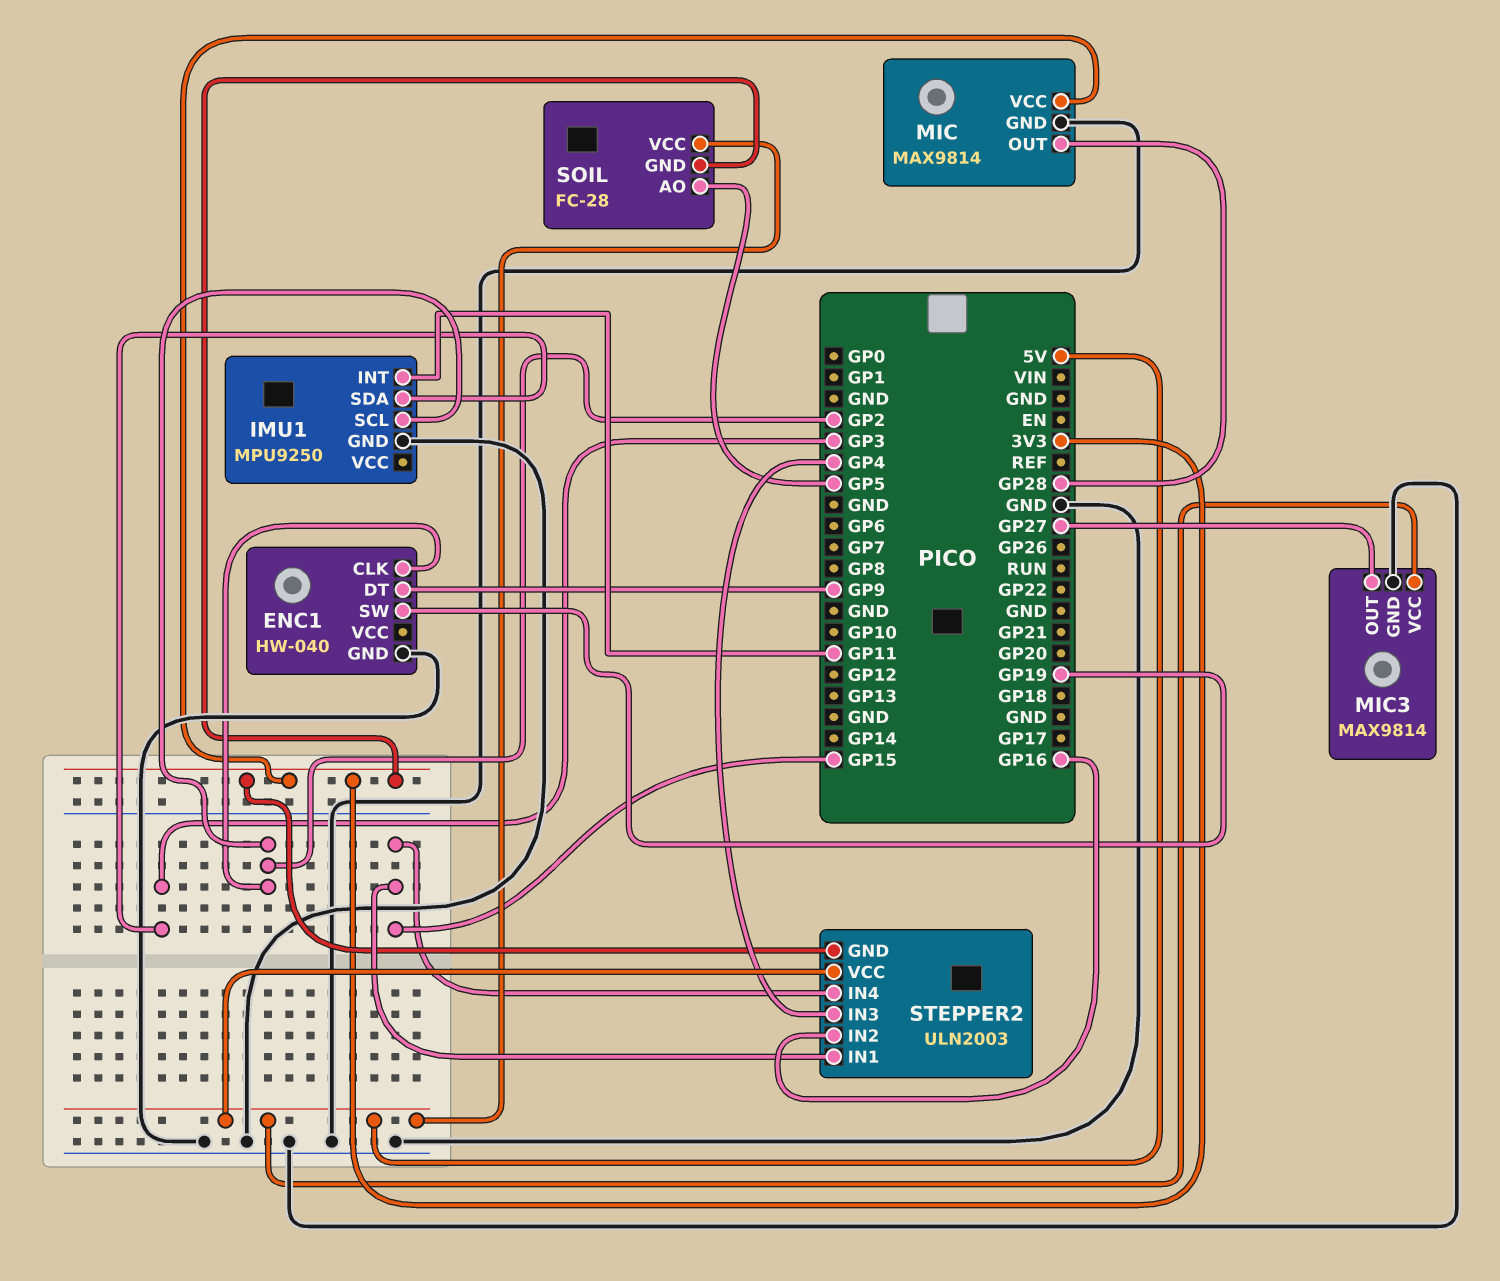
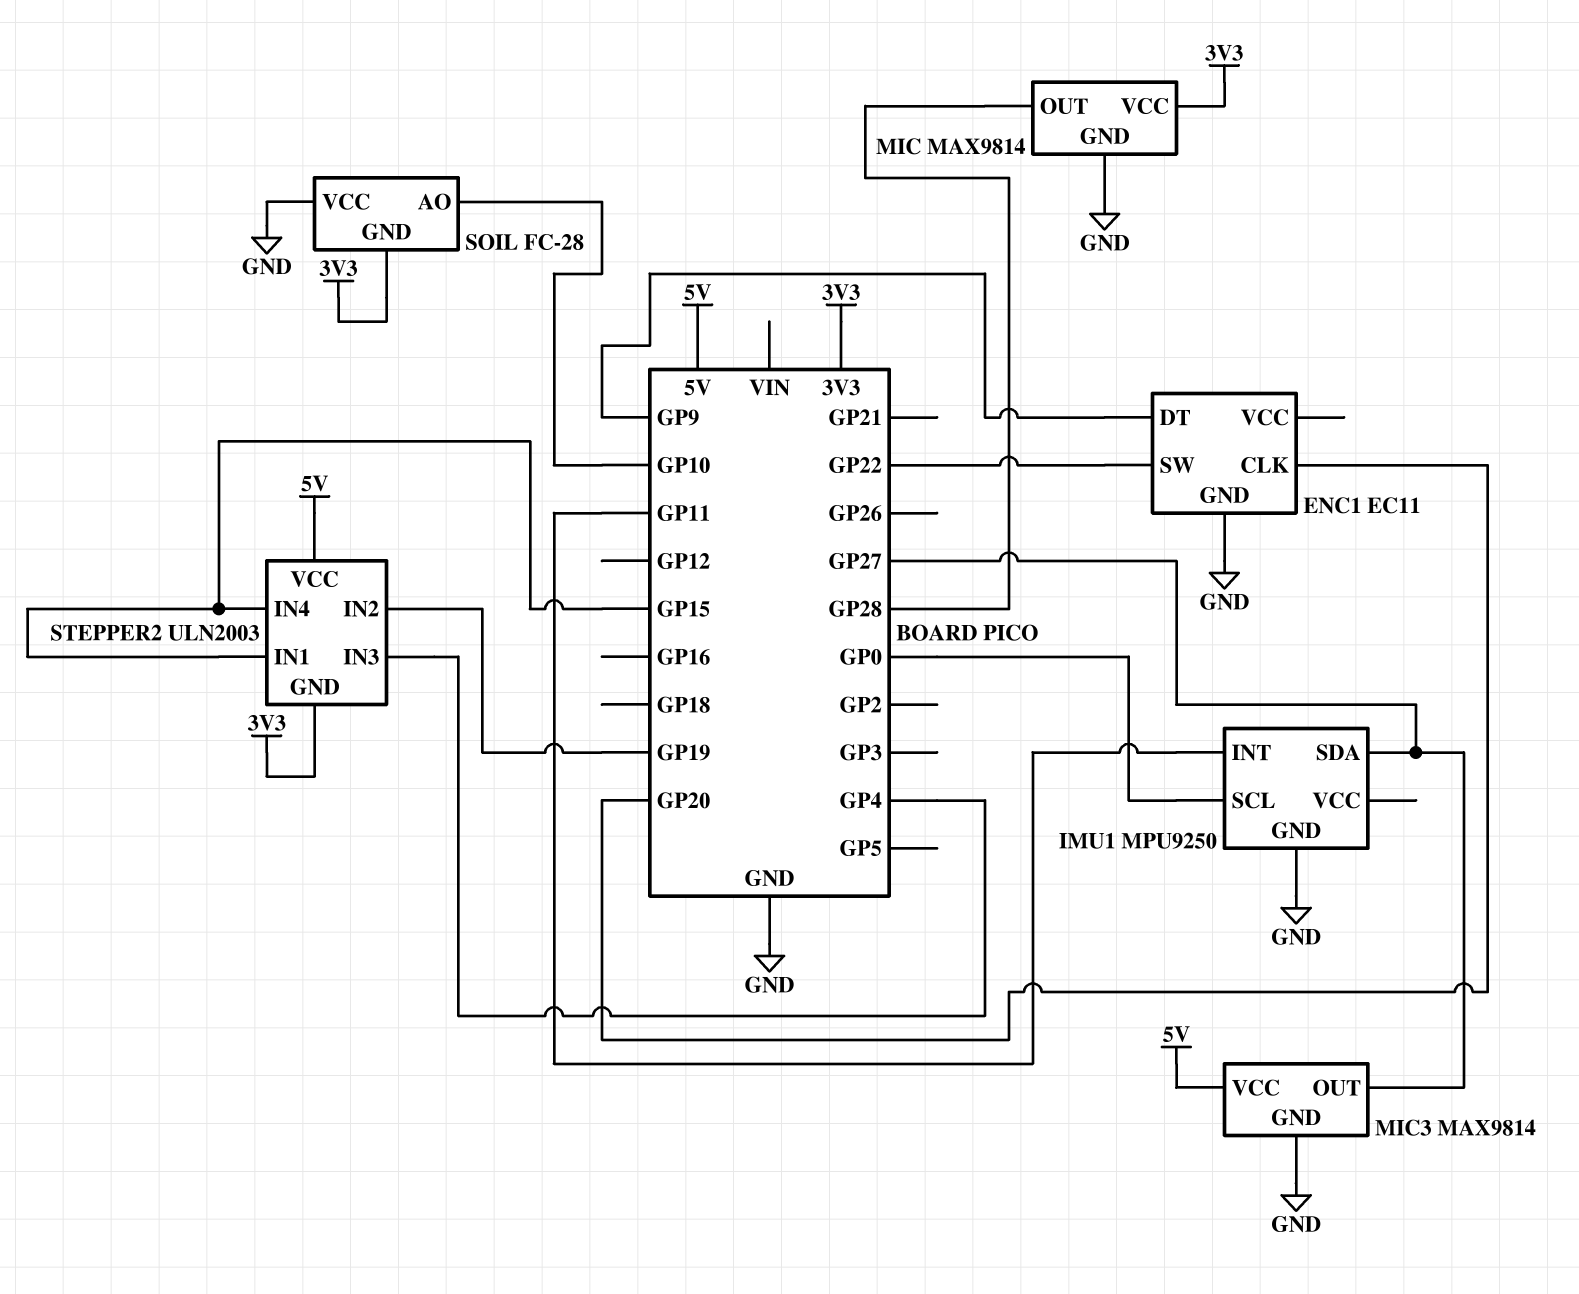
ENC1: HW-040 -> EC11
ENC1 pin CLK: GP2 -> GP20
ENC1 pin SW: GP19 -> GP22
IMU1 pin SCL: GP2 -> GP0
IMU1 pin SDA: GP3 -> GP27
SOIL pin AO: GP5 -> GP10
SOIL pin VCC: 5V -> GND
STEPPER2 pin IN2: GP16 -> GP19

